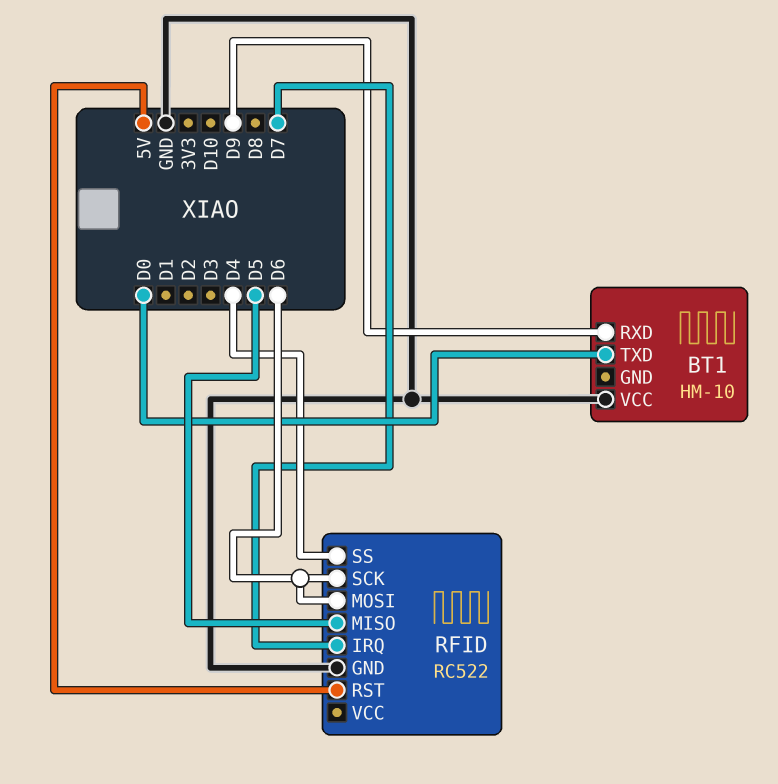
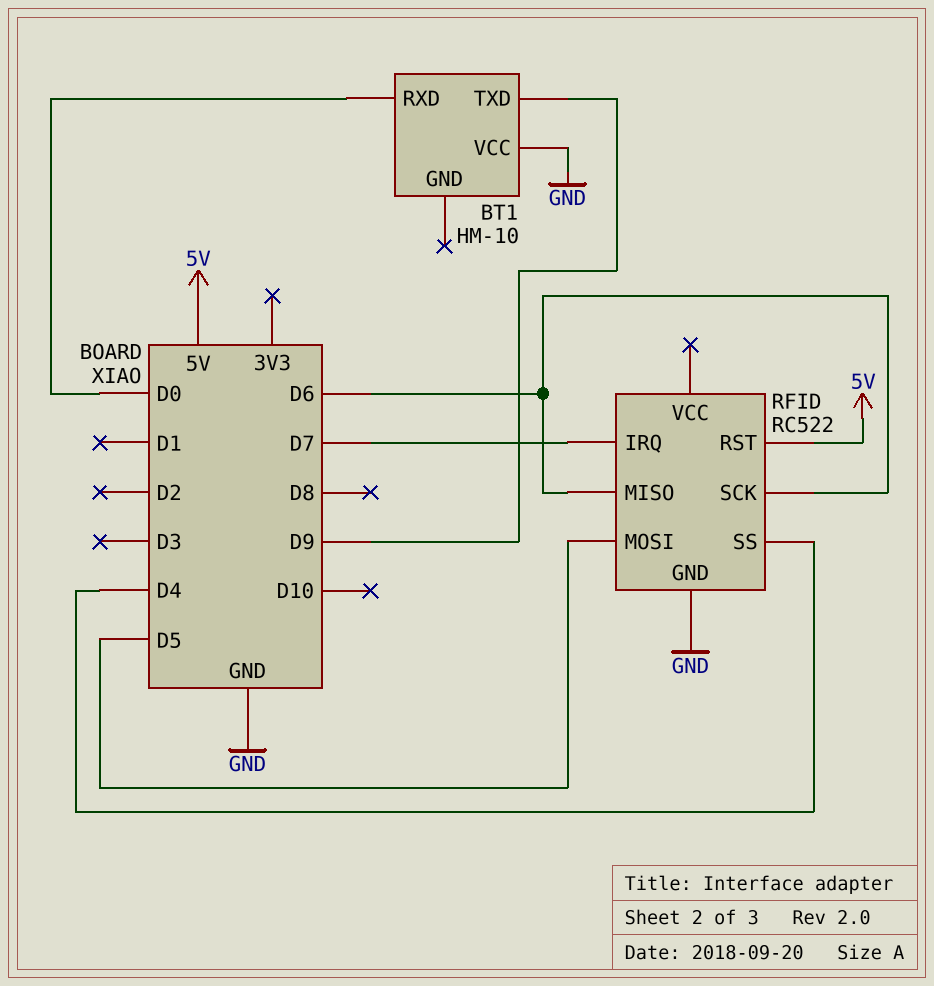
BT1 pin RXD: D9 -> D0
BT1 pin TXD: D0 -> D9
RFID pin MISO: D5 -> D6
RFID pin MOSI: D6 -> D5

